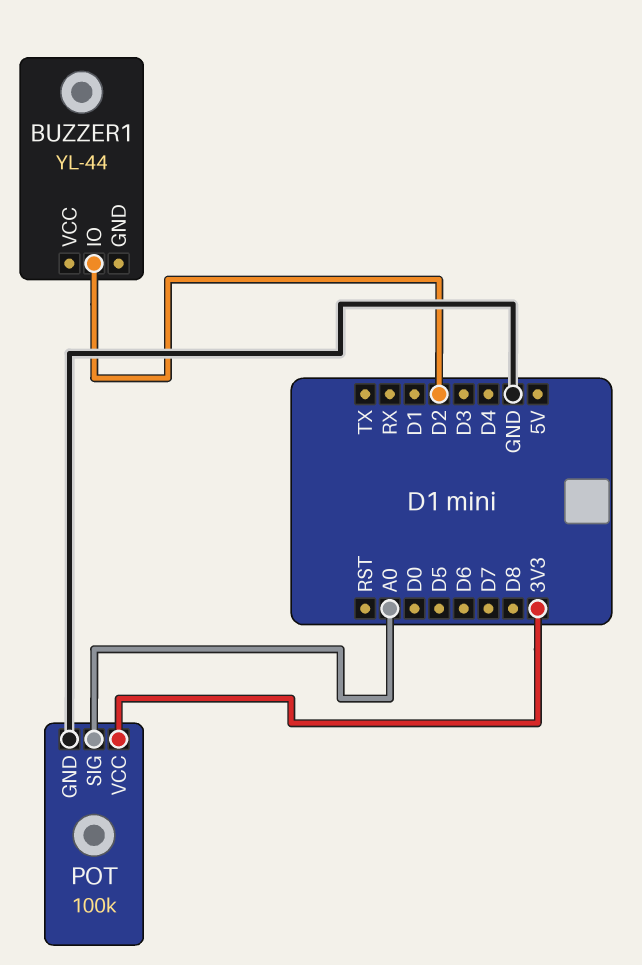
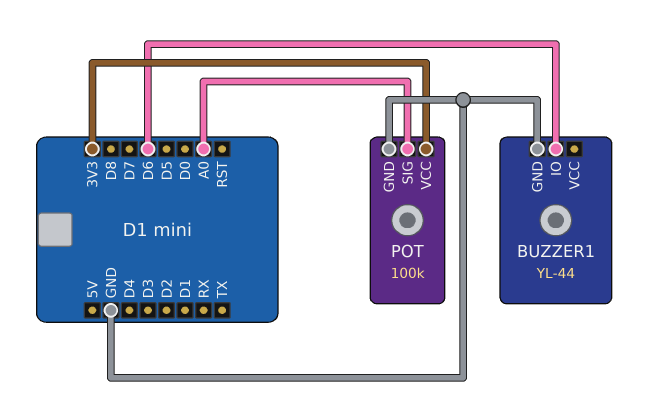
BUZZER1 pin GND: none -> GND
BUZZER1 pin IO: D2 -> D6

